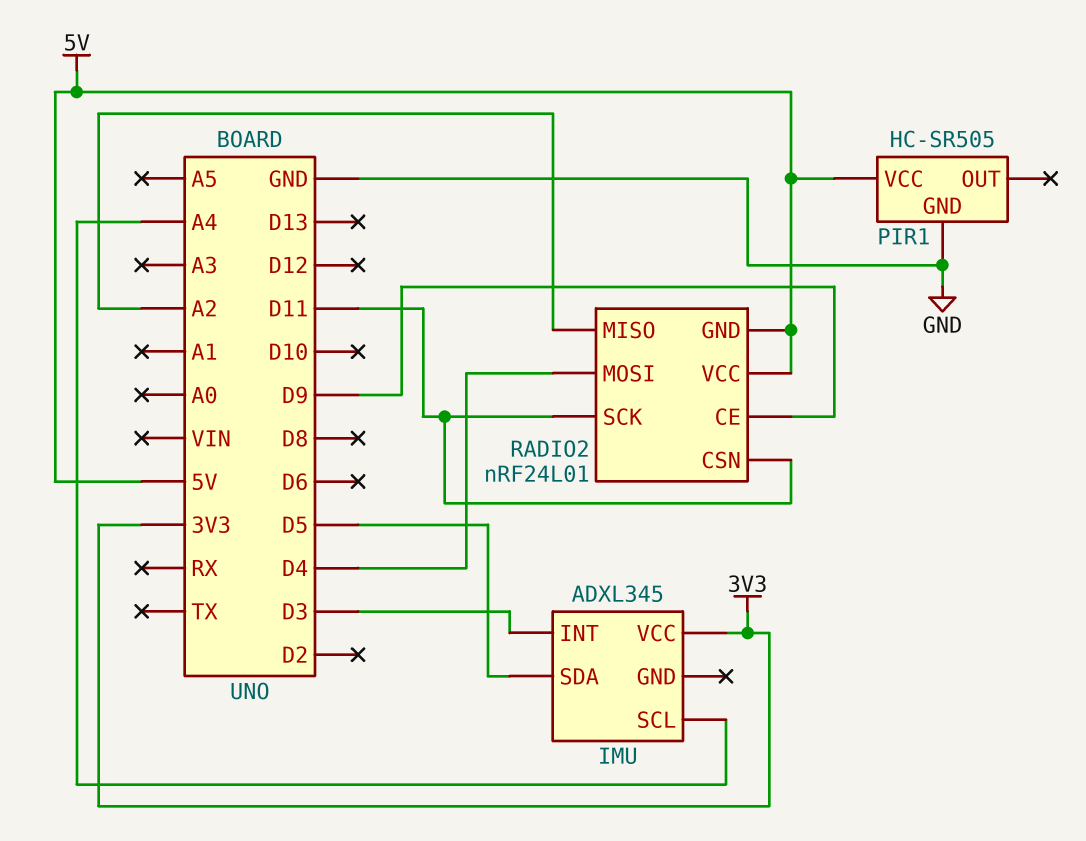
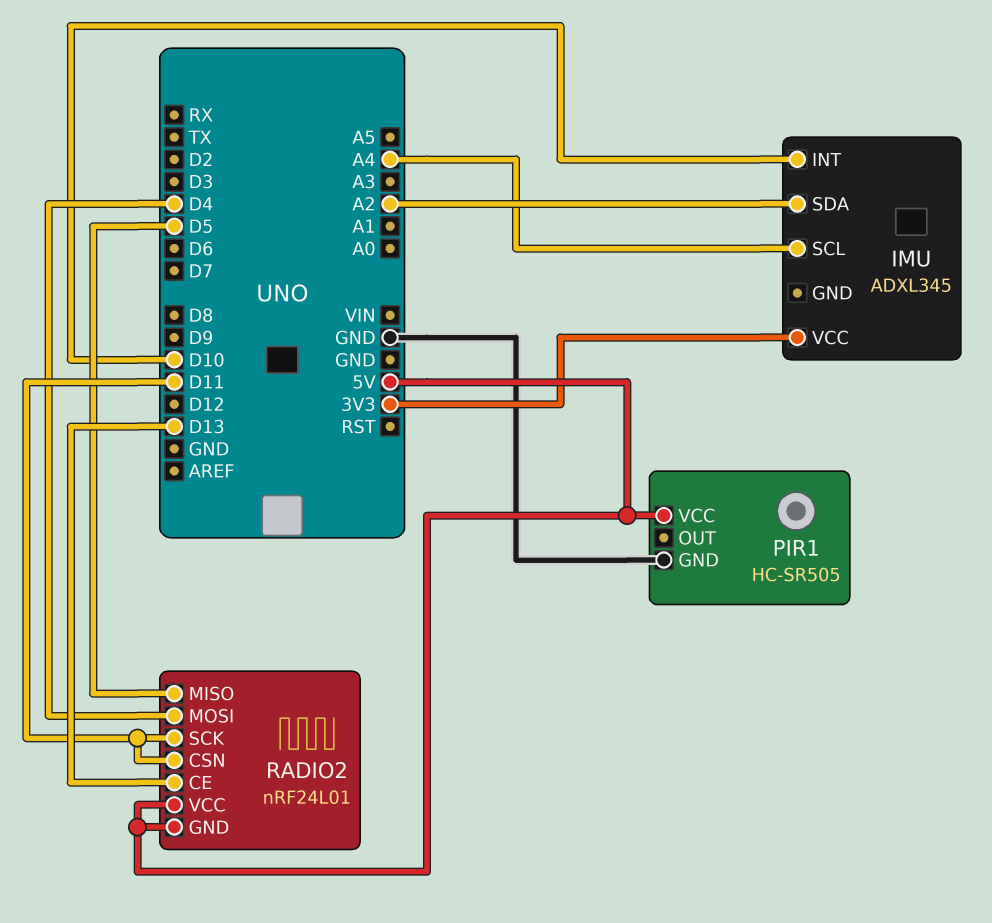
IMU pin INT: D3 -> D10
IMU pin SDA: D5 -> A2
RADIO2 pin CE: D9 -> D13
RADIO2 pin MISO: A2 -> D5

